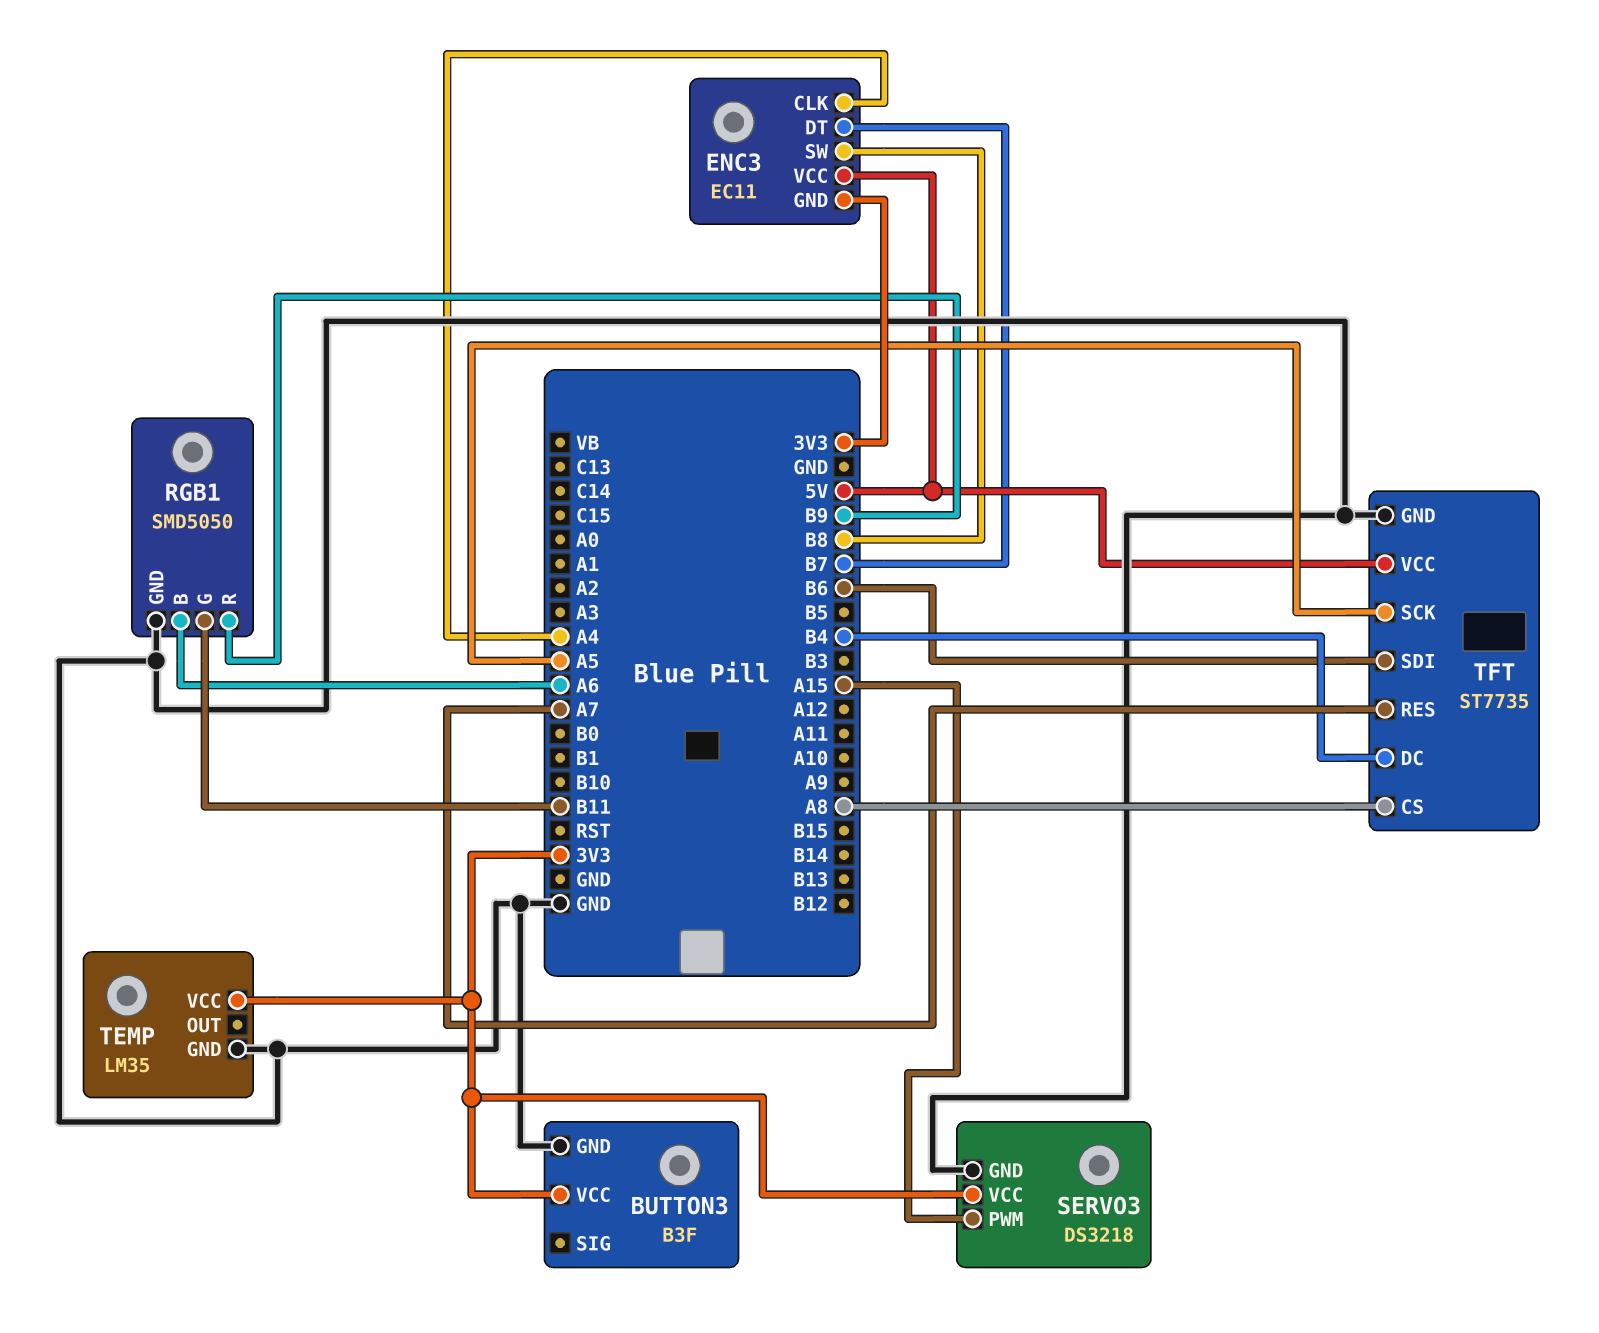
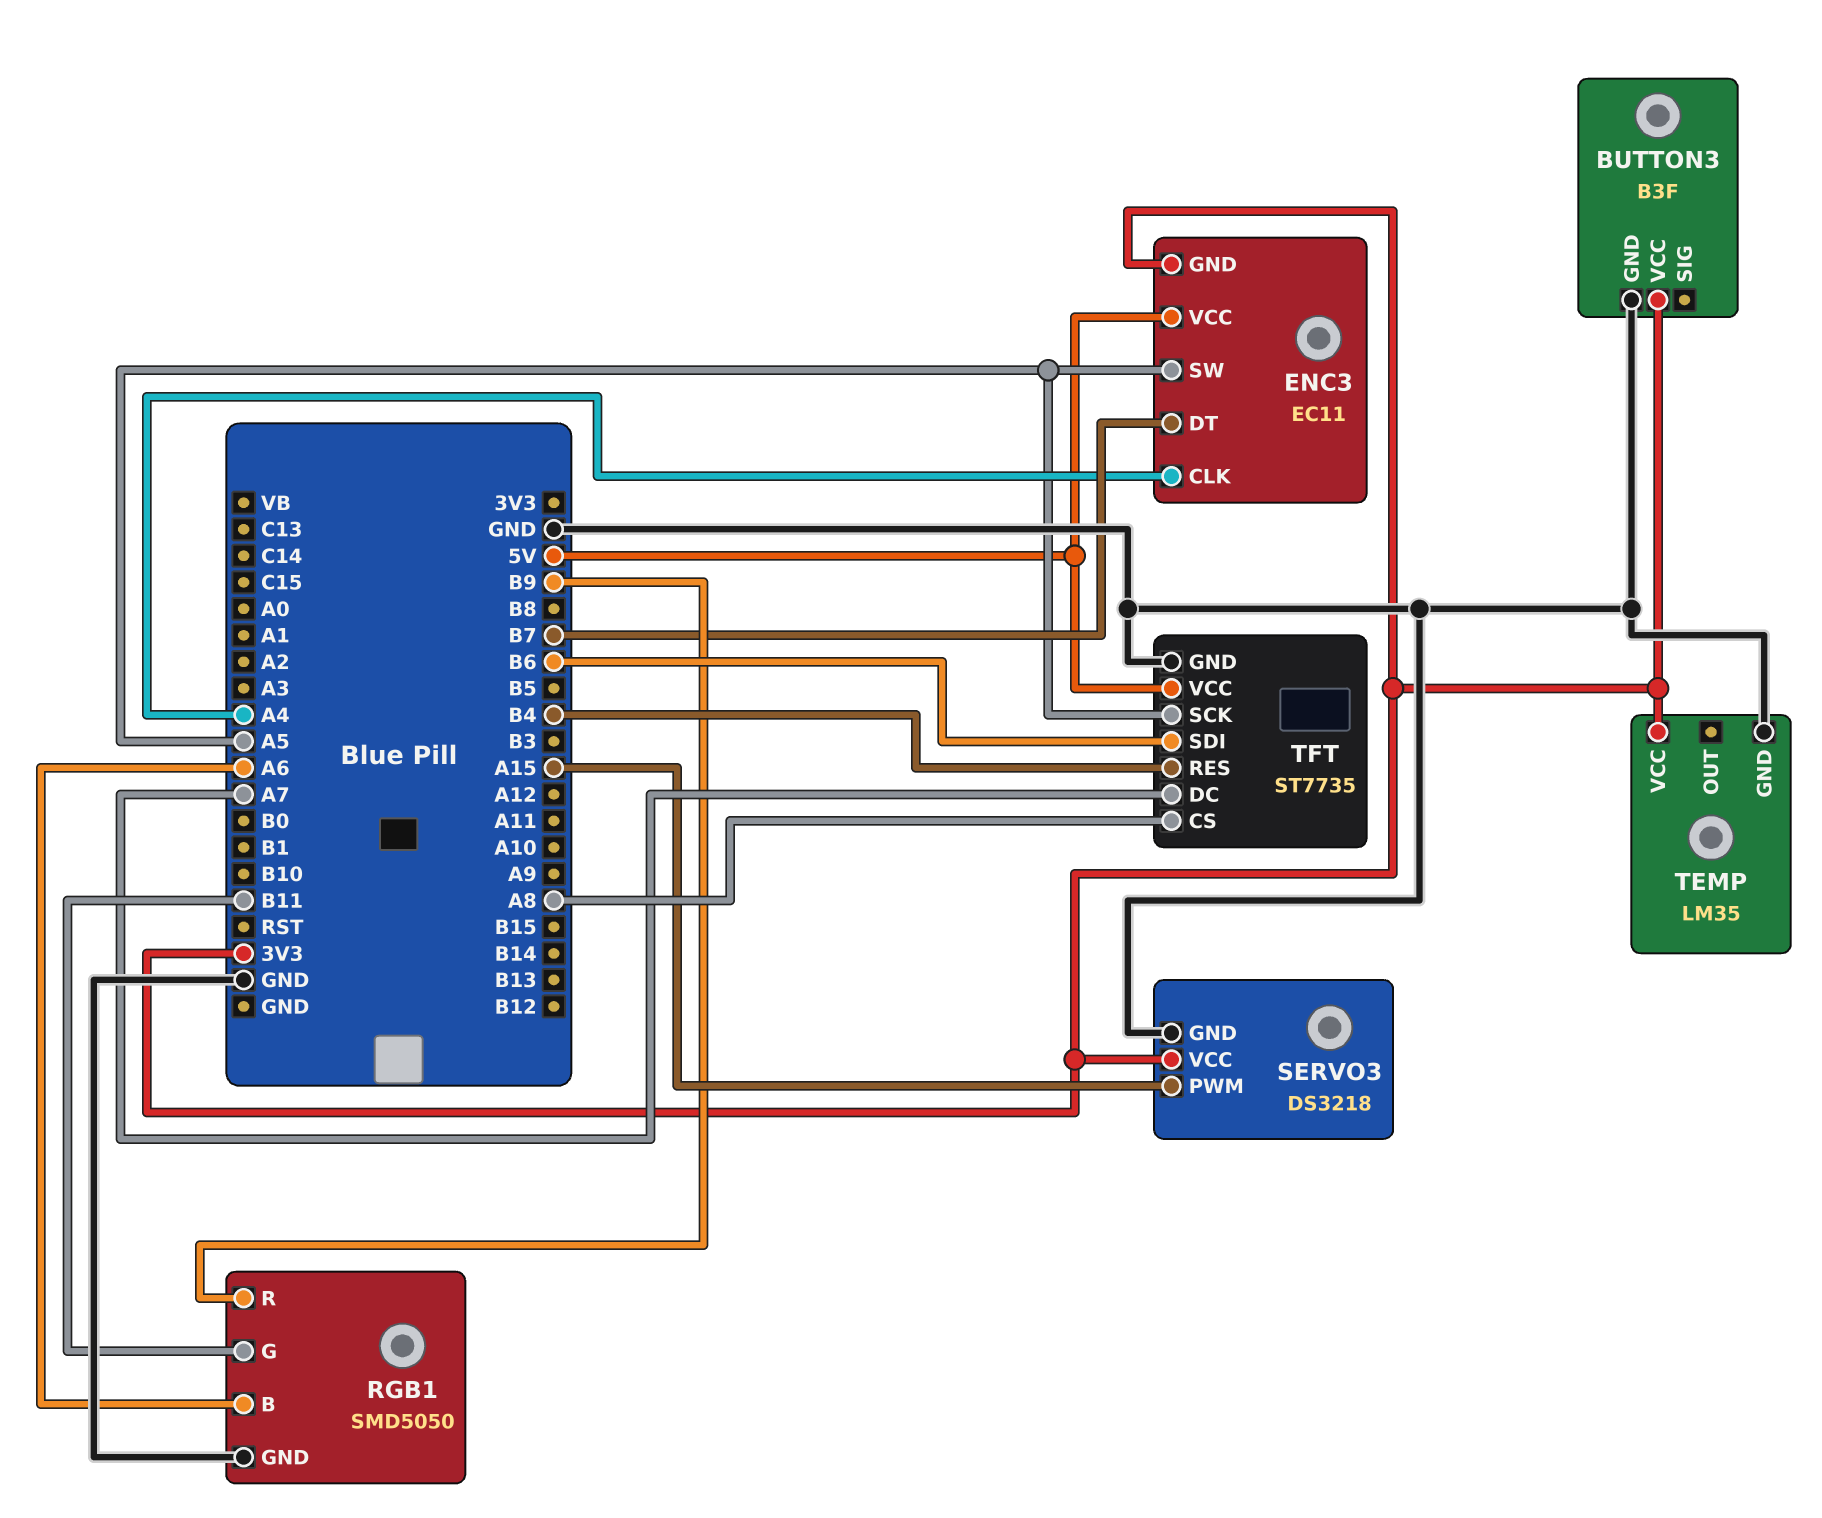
ENC3 pin SW: B8 -> A5
TFT pin DC: B4 -> A7
TFT pin RES: A7 -> B4

